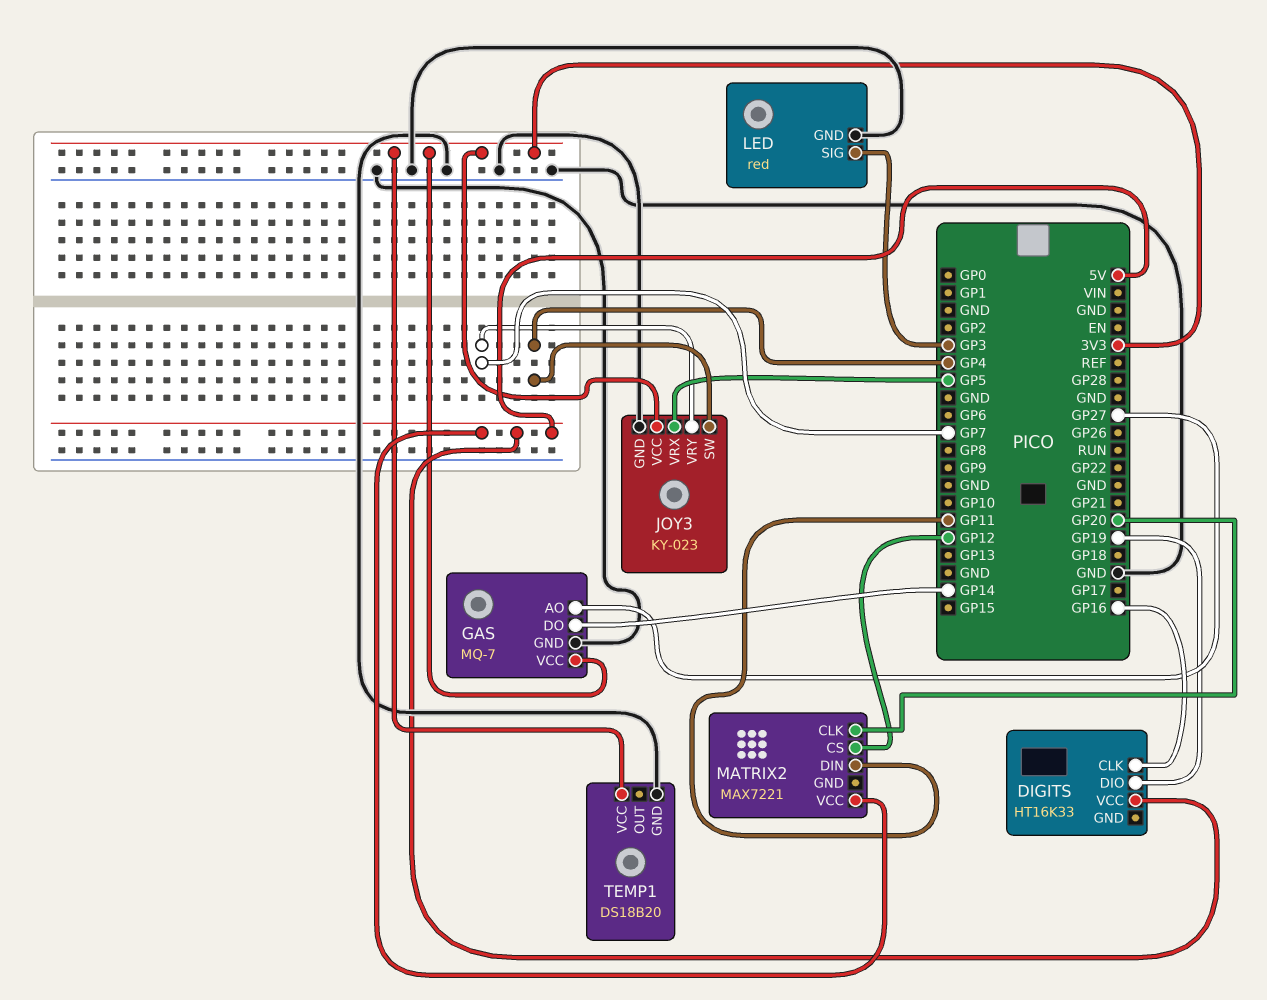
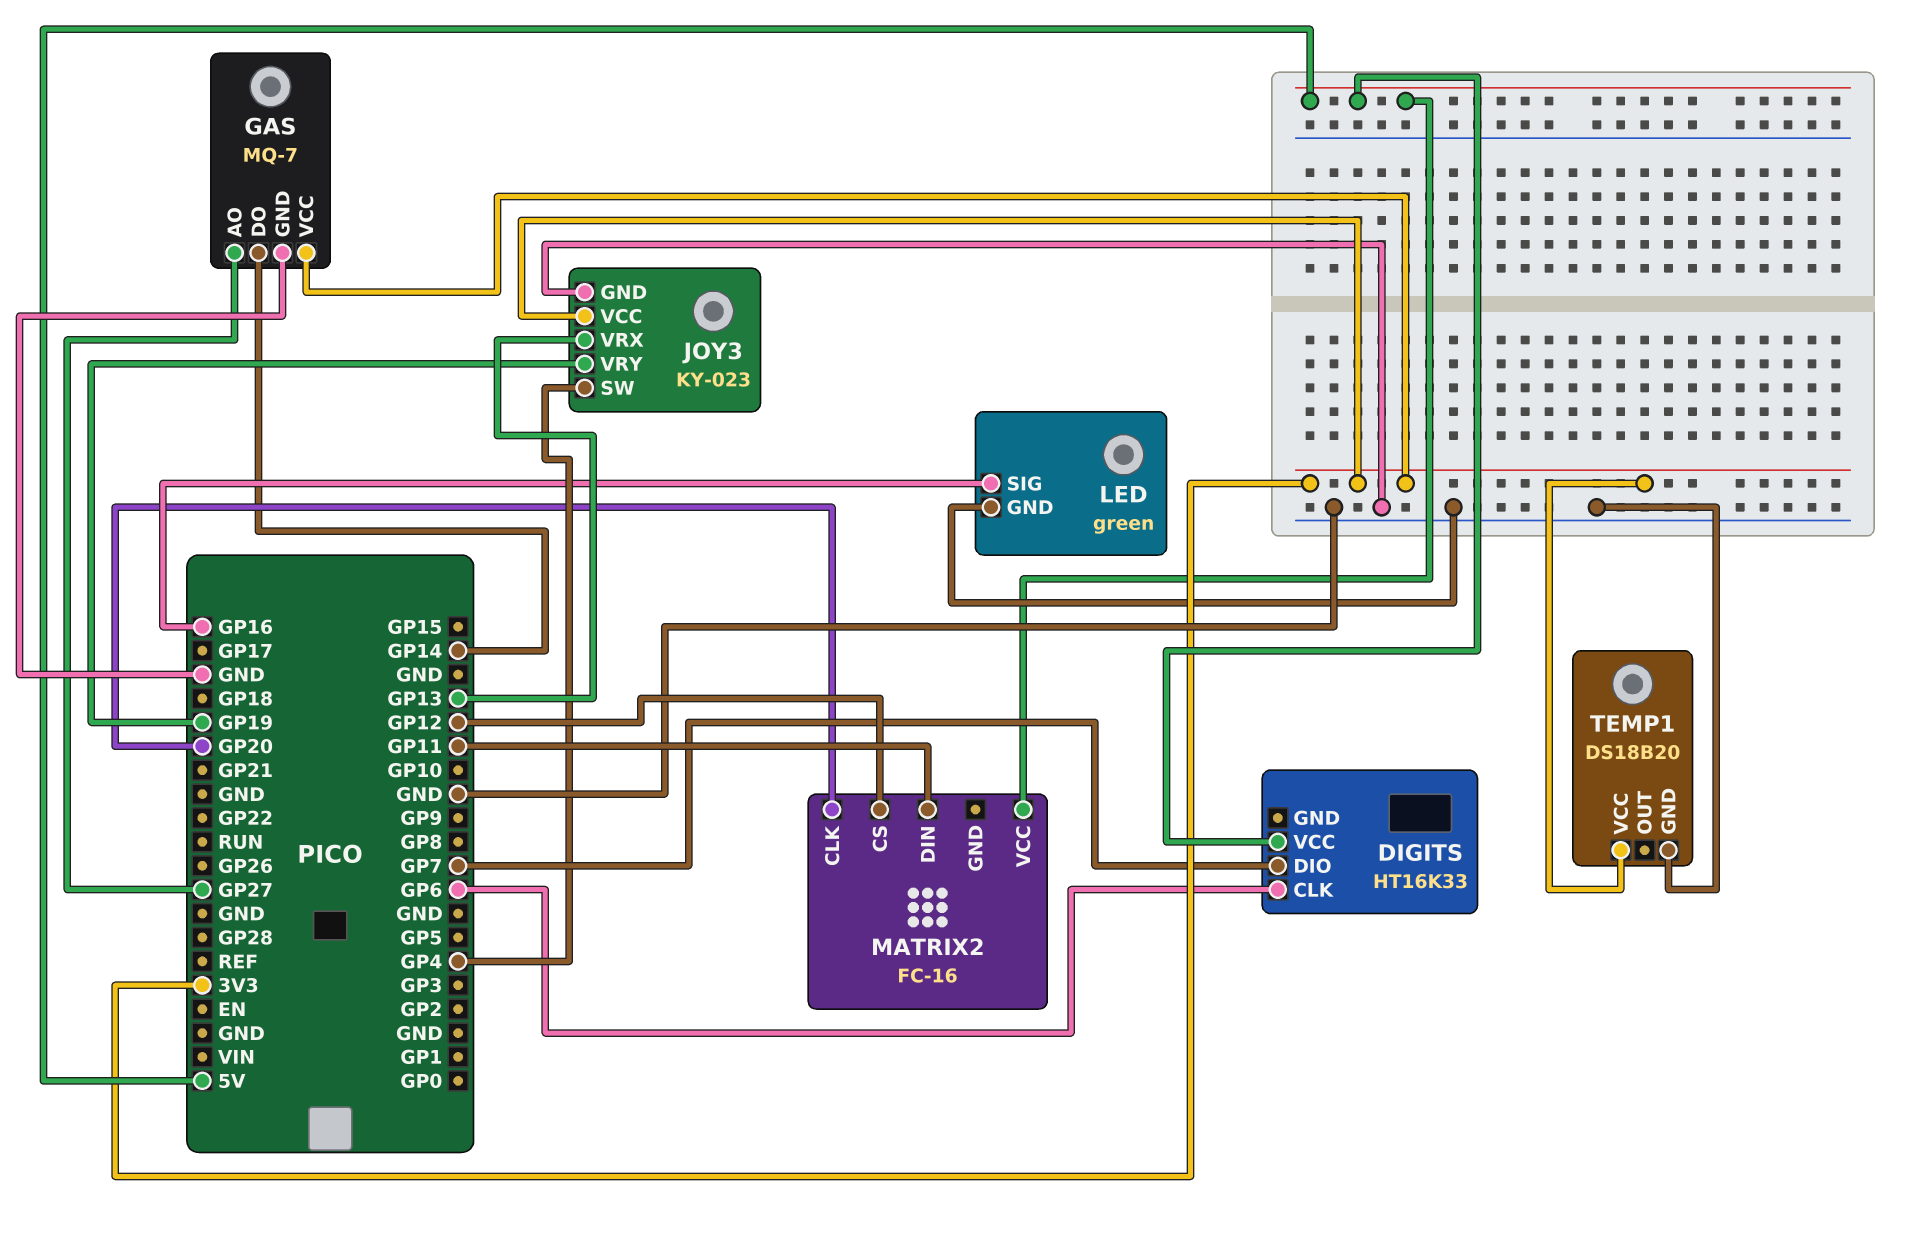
DIGITS pin CLK: GP16 -> GP6
DIGITS pin DIO: GP19 -> GP7
JOY3 pin VRX: GP5 -> GP13
JOY3 pin VRY: GP7 -> GP19
LED: red -> green
LED pin SIG: GP3 -> GP16
MATRIX2: MAX7221 -> FC-16

